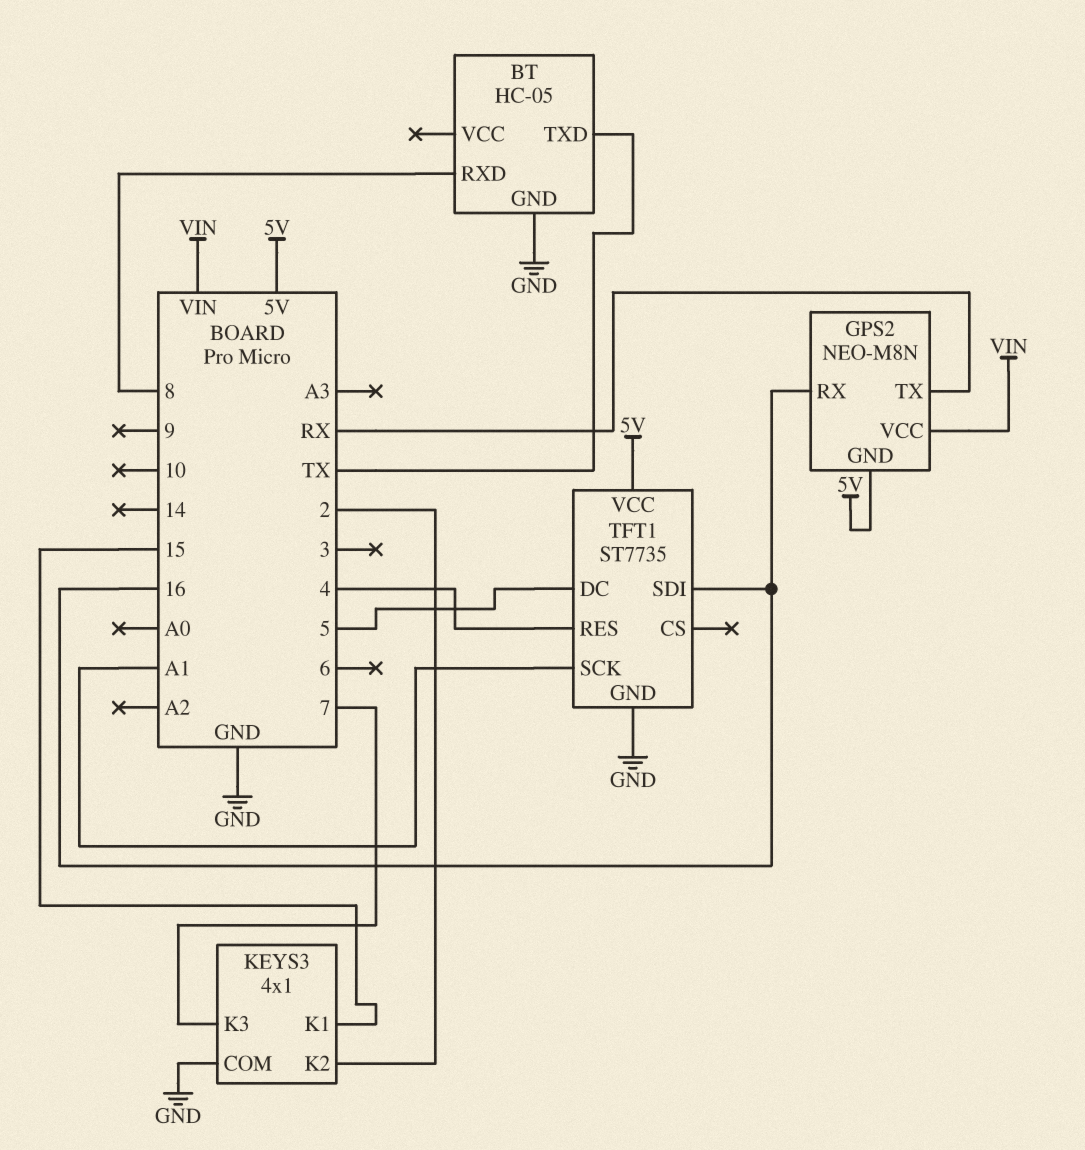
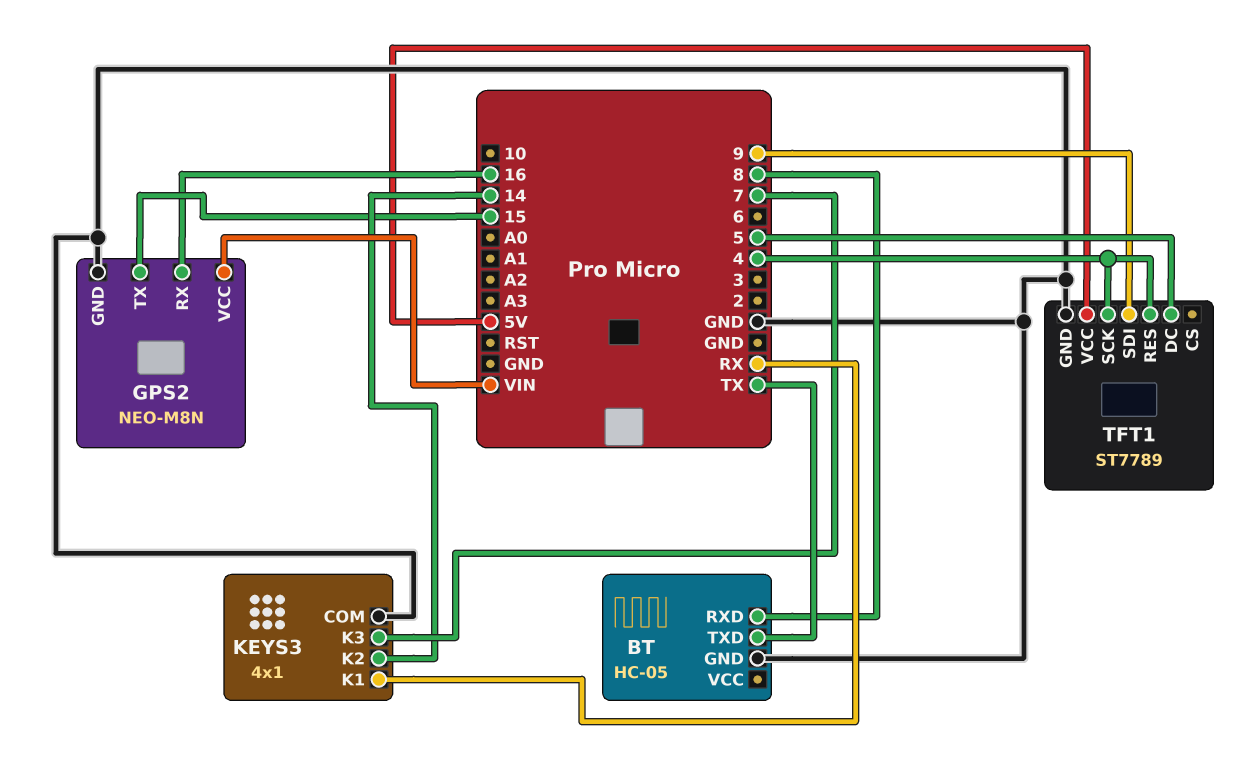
GPS2 pin GND: 5V -> GND
GPS2 pin TX: RX -> 15
KEYS3 pin K1: 15 -> RX
KEYS3 pin K2: 2 -> 14
TFT1: ST7735 -> ST7789
TFT1 pin SCK: A1 -> 4
TFT1 pin SDI: 16 -> 9

